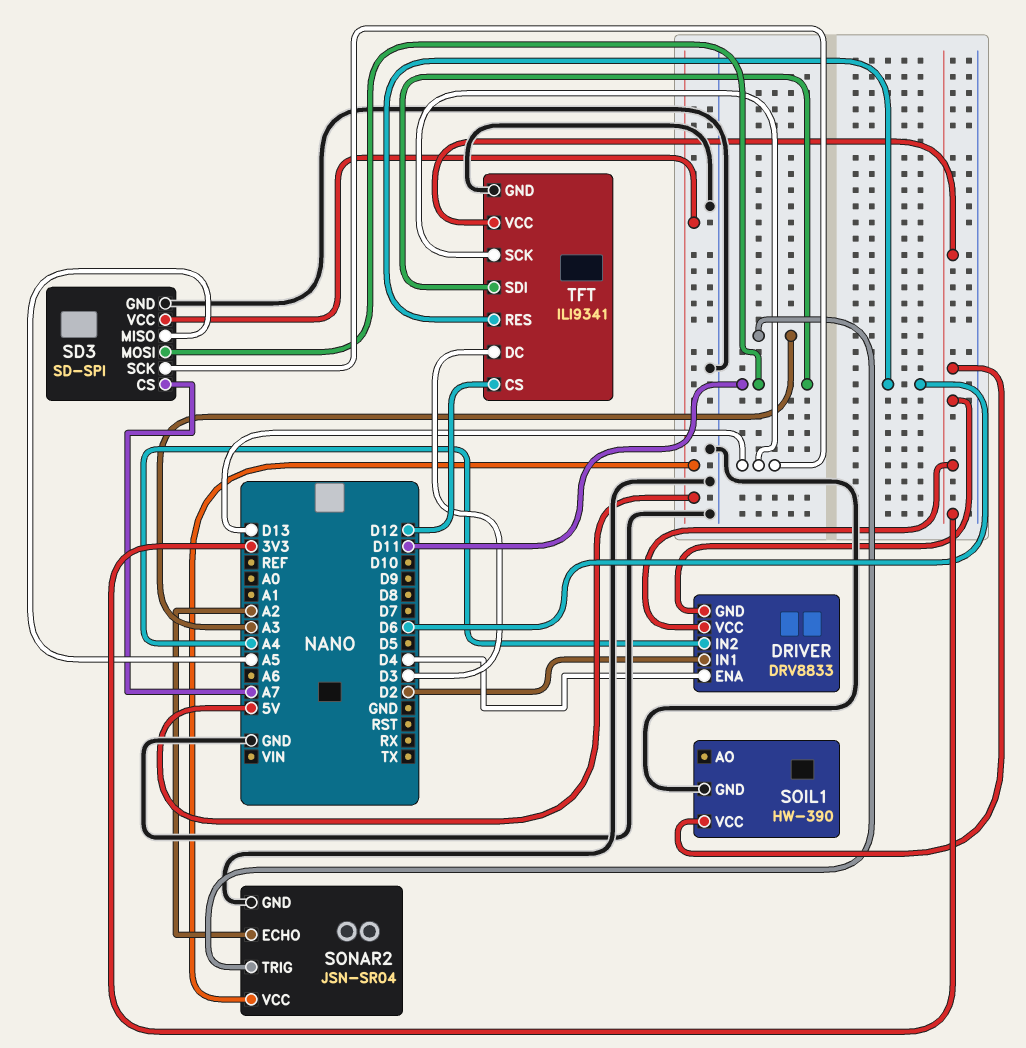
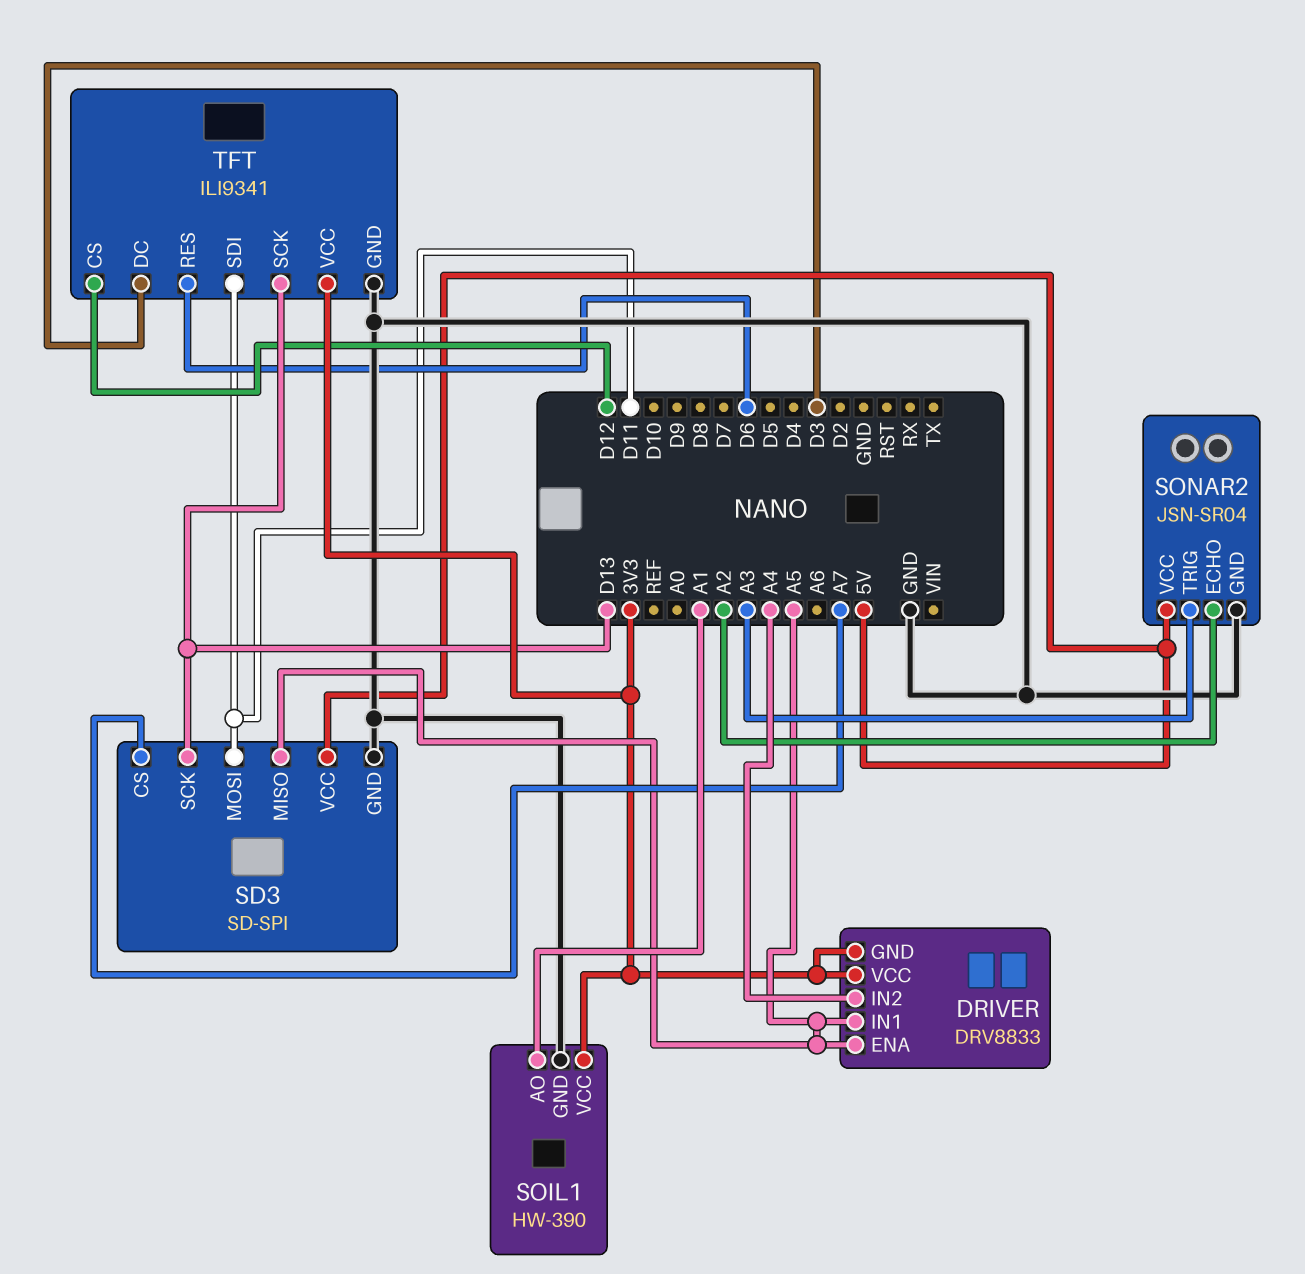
DRIVER pin ENA: D4 -> A5
DRIVER pin IN1: D2 -> A5
SOIL1 pin AO: none -> A1

